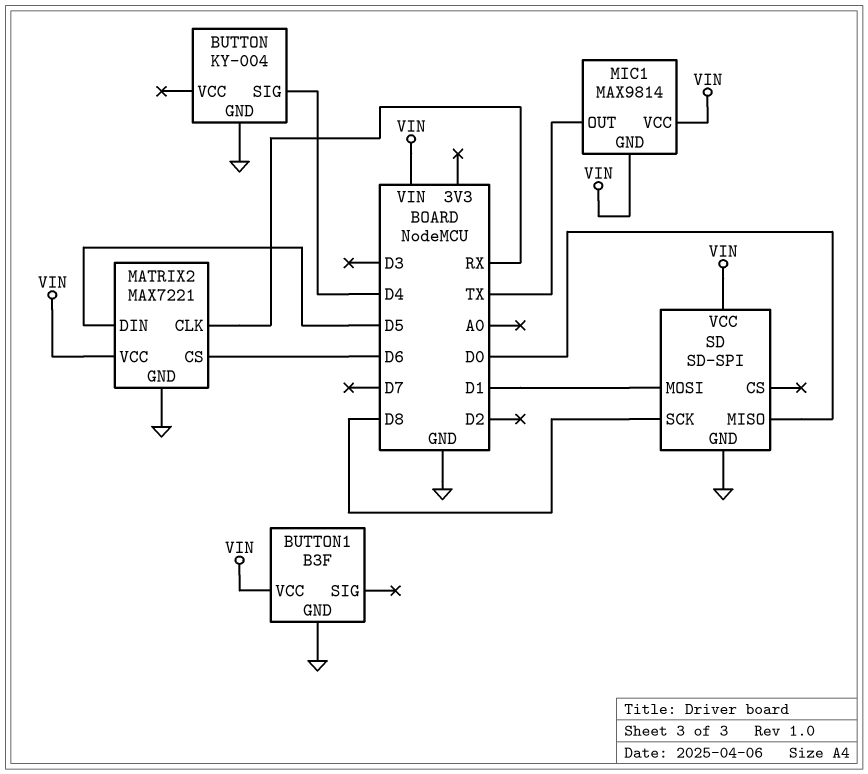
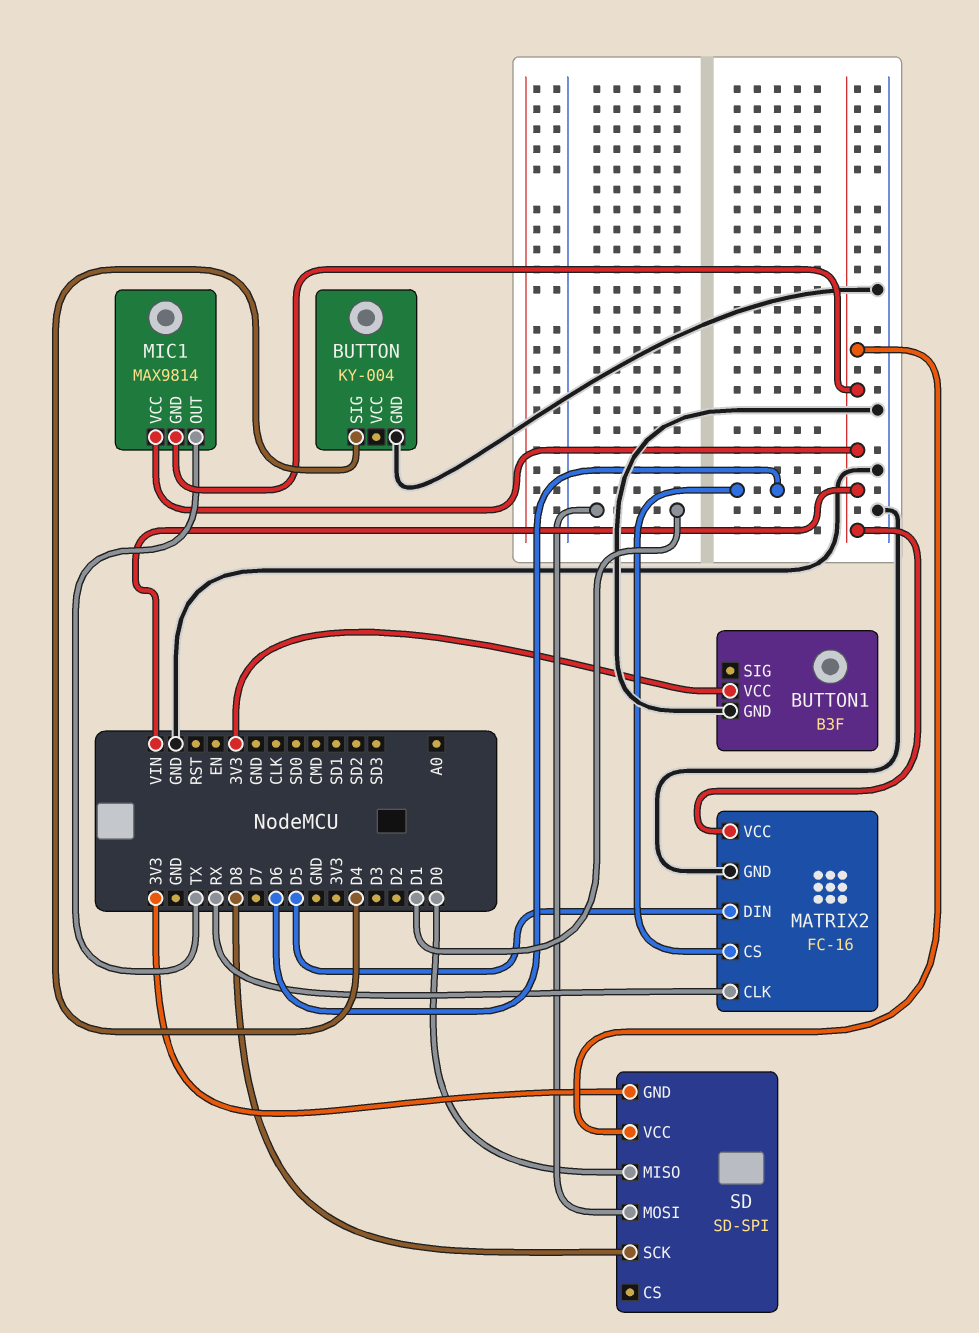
BUTTON1 pin VCC: VIN -> 3V3
MATRIX2: MAX7221 -> FC-16
SD pin GND: GND -> 3V3

